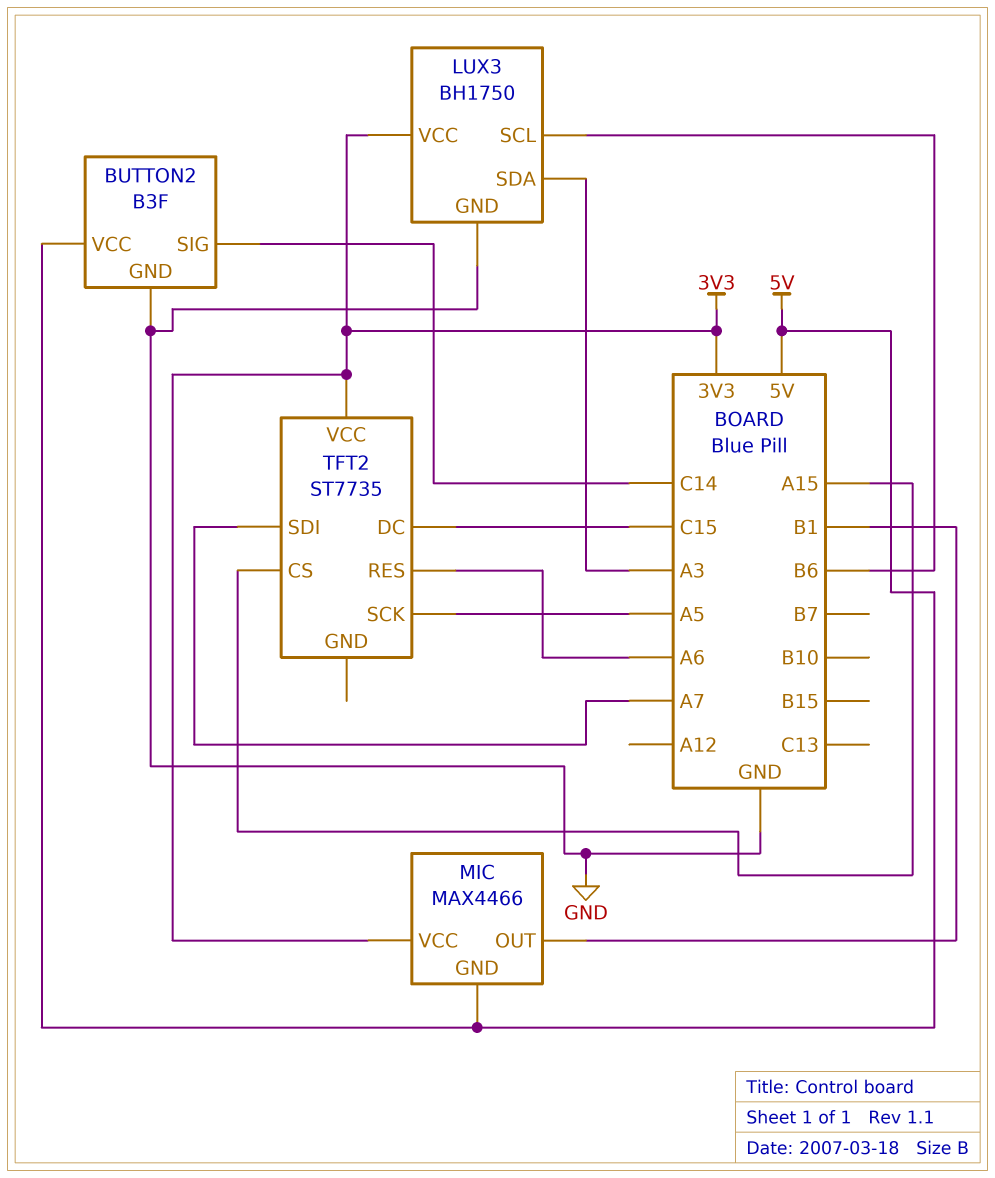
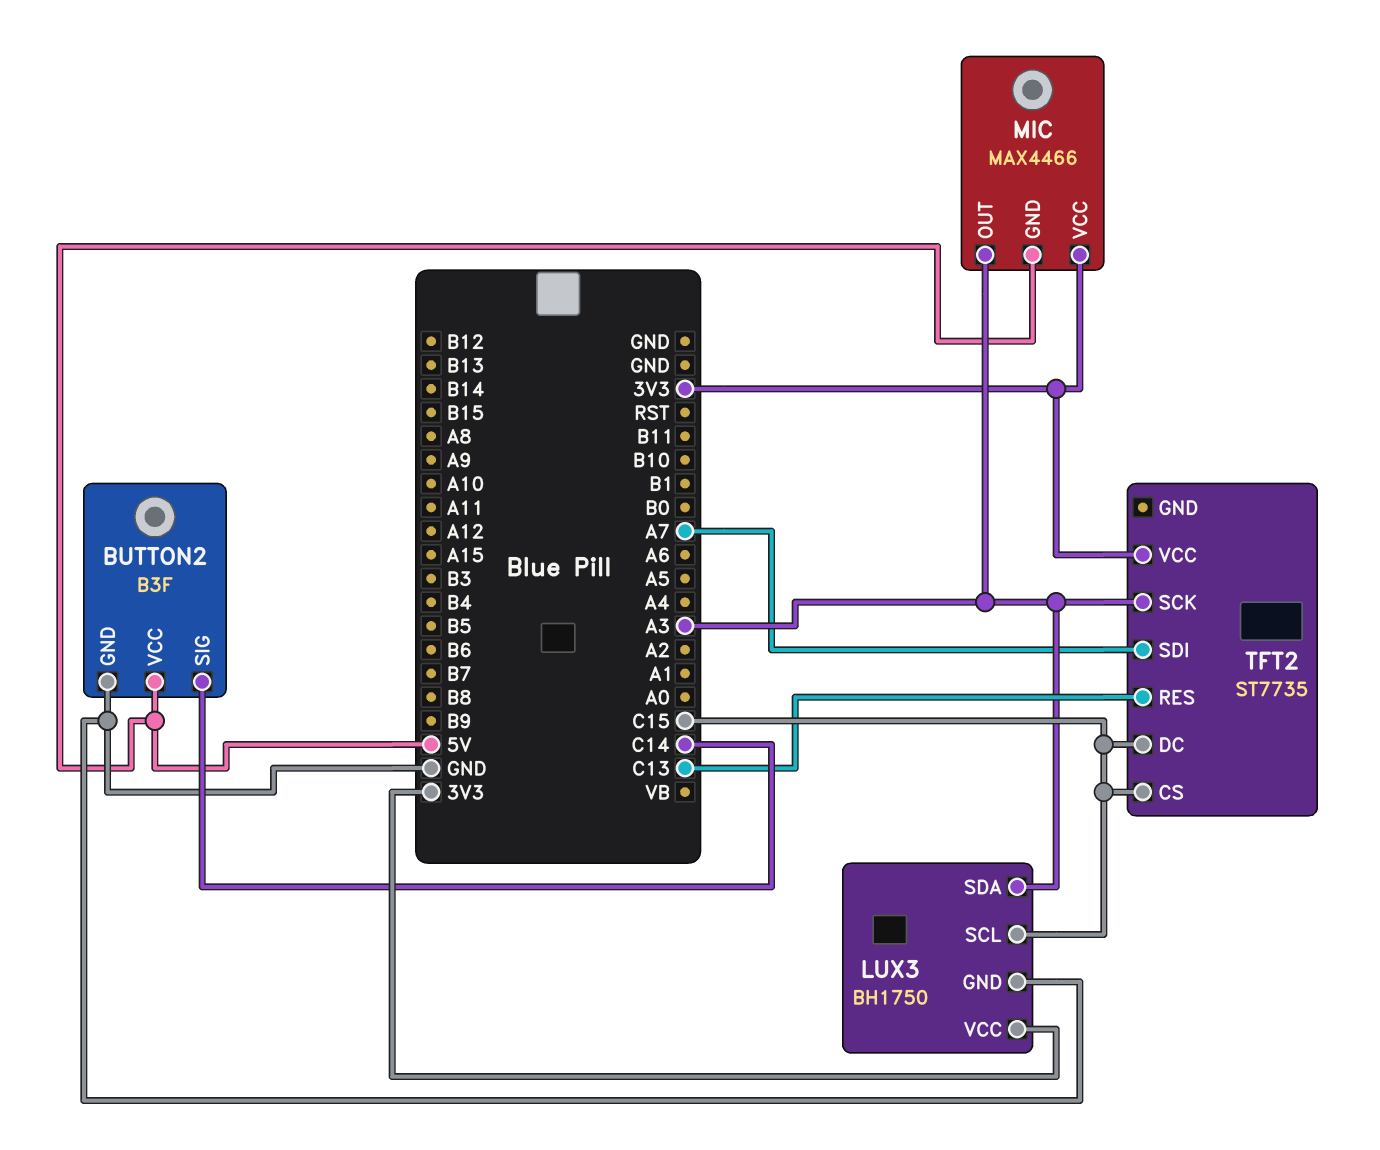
LUX3 pin SCL: B6 -> C15
MIC pin OUT: B1 -> A3
TFT2 pin CS: A15 -> C15
TFT2 pin RES: A6 -> C13
TFT2 pin SCK: A5 -> A3

